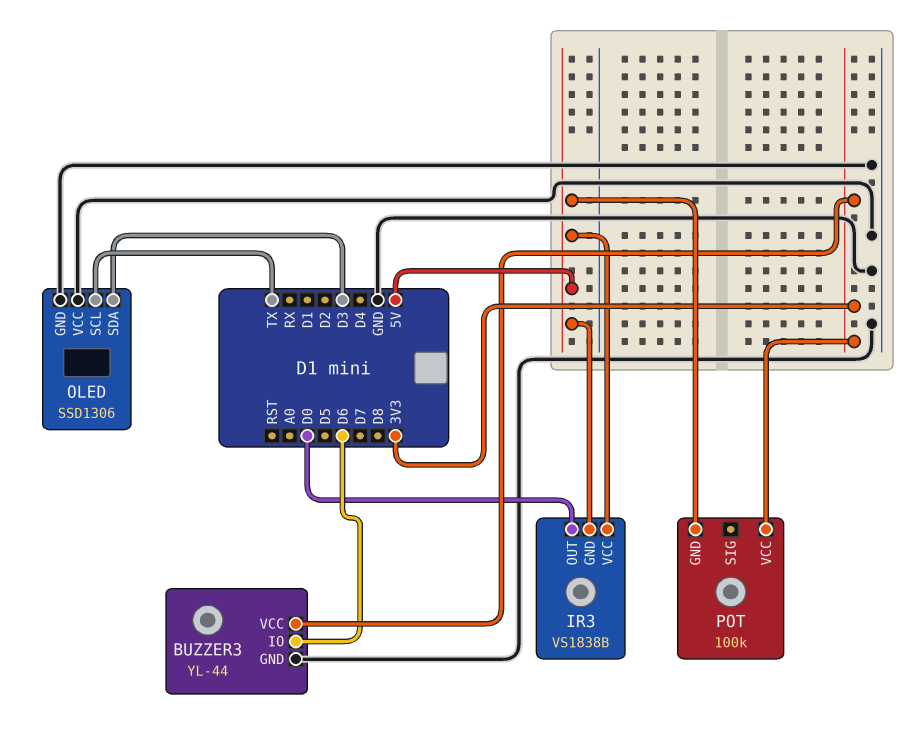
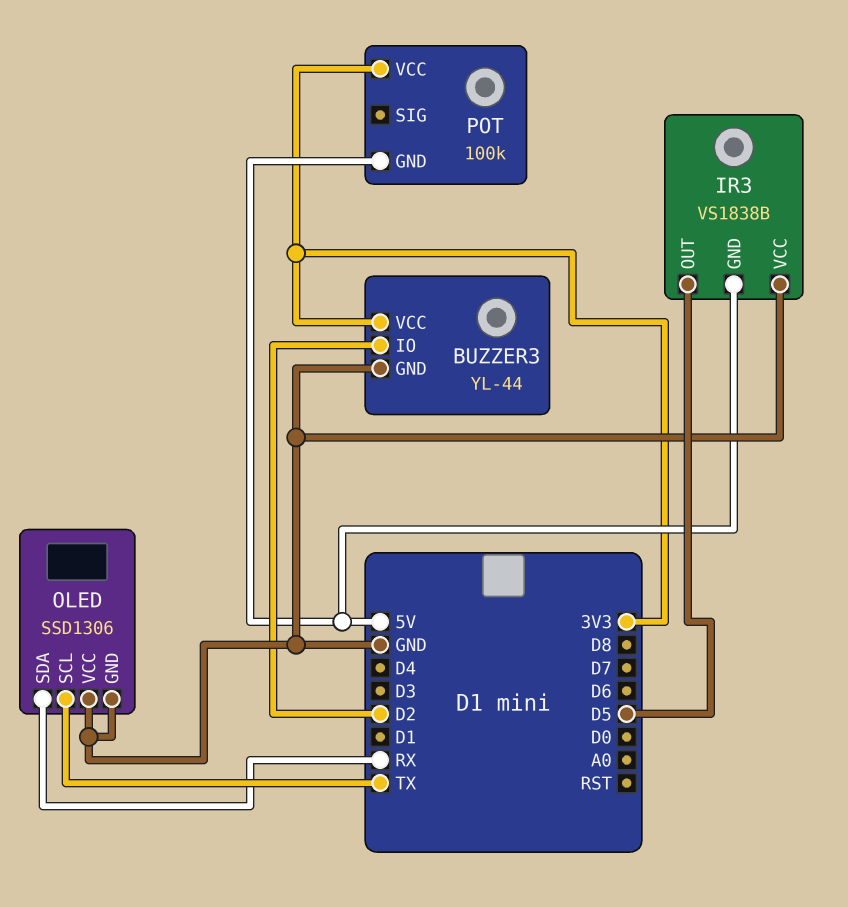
BUZZER3 pin IO: D6 -> D2
IR3 pin OUT: D0 -> D5
IR3 pin VCC: 5V -> GND
OLED pin SDA: D3 -> RX

